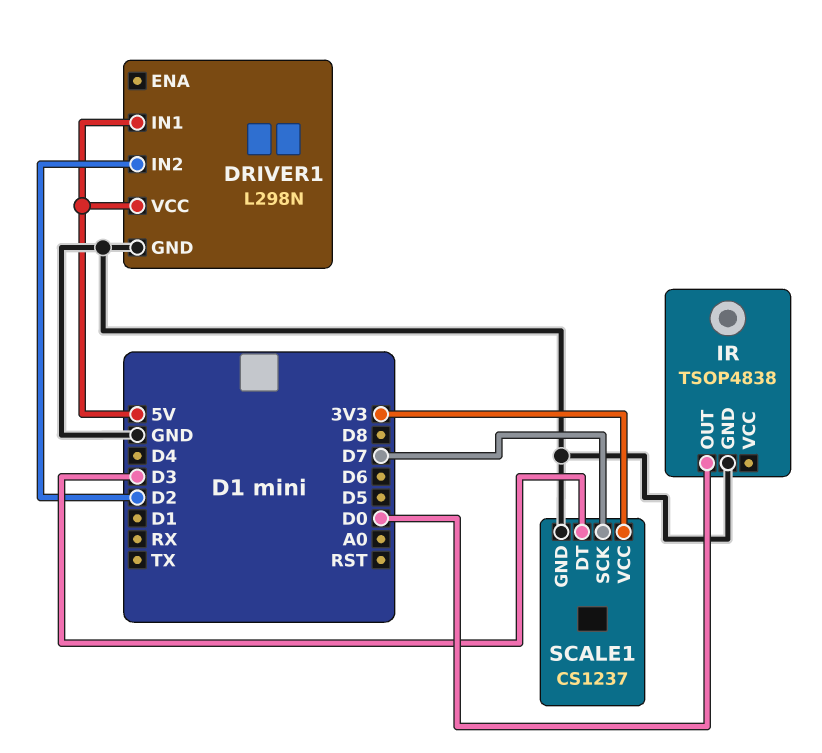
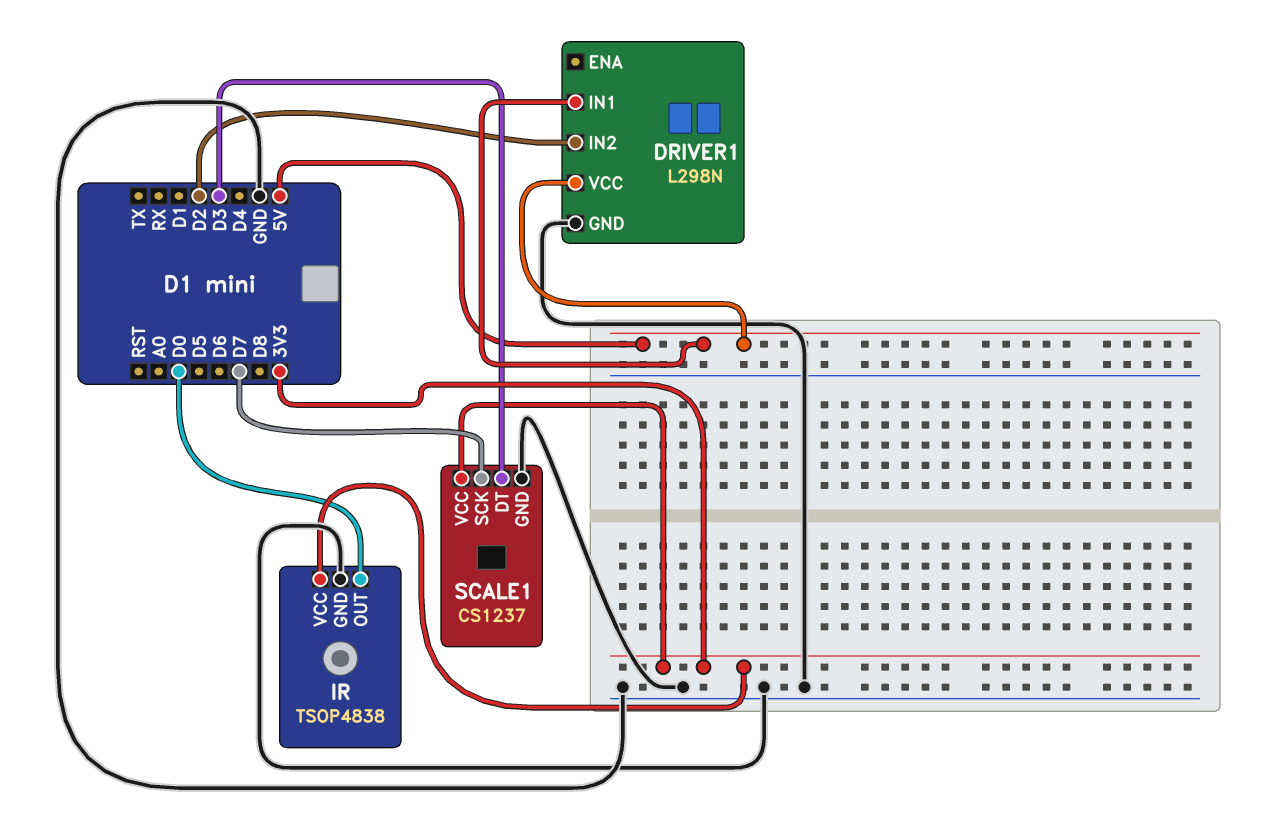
IR pin VCC: none -> 3V3

